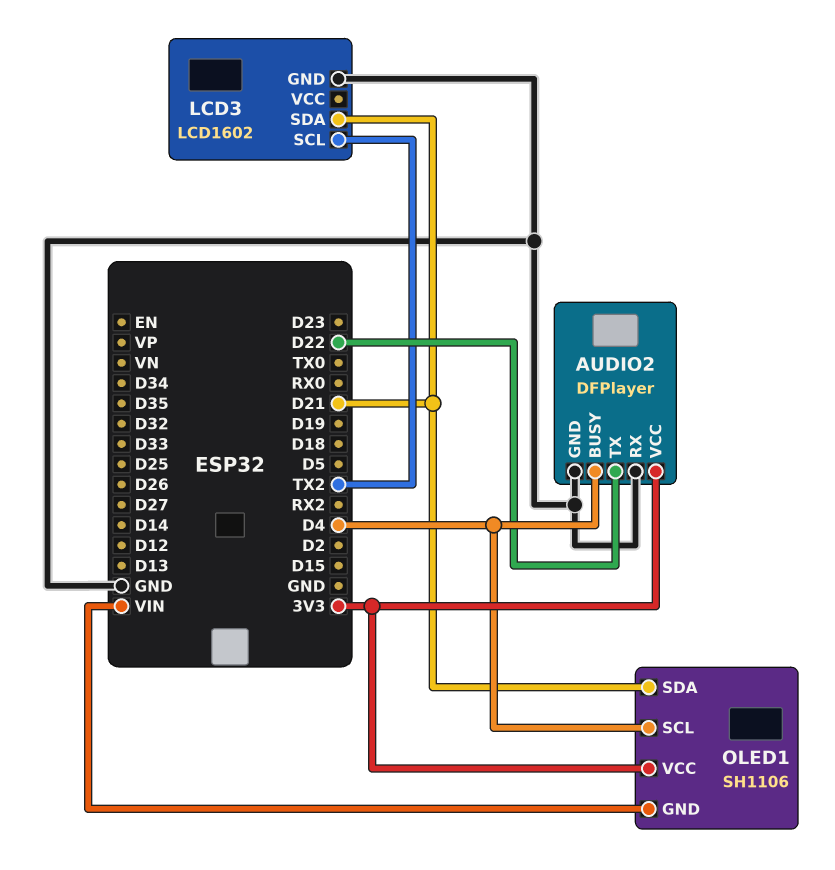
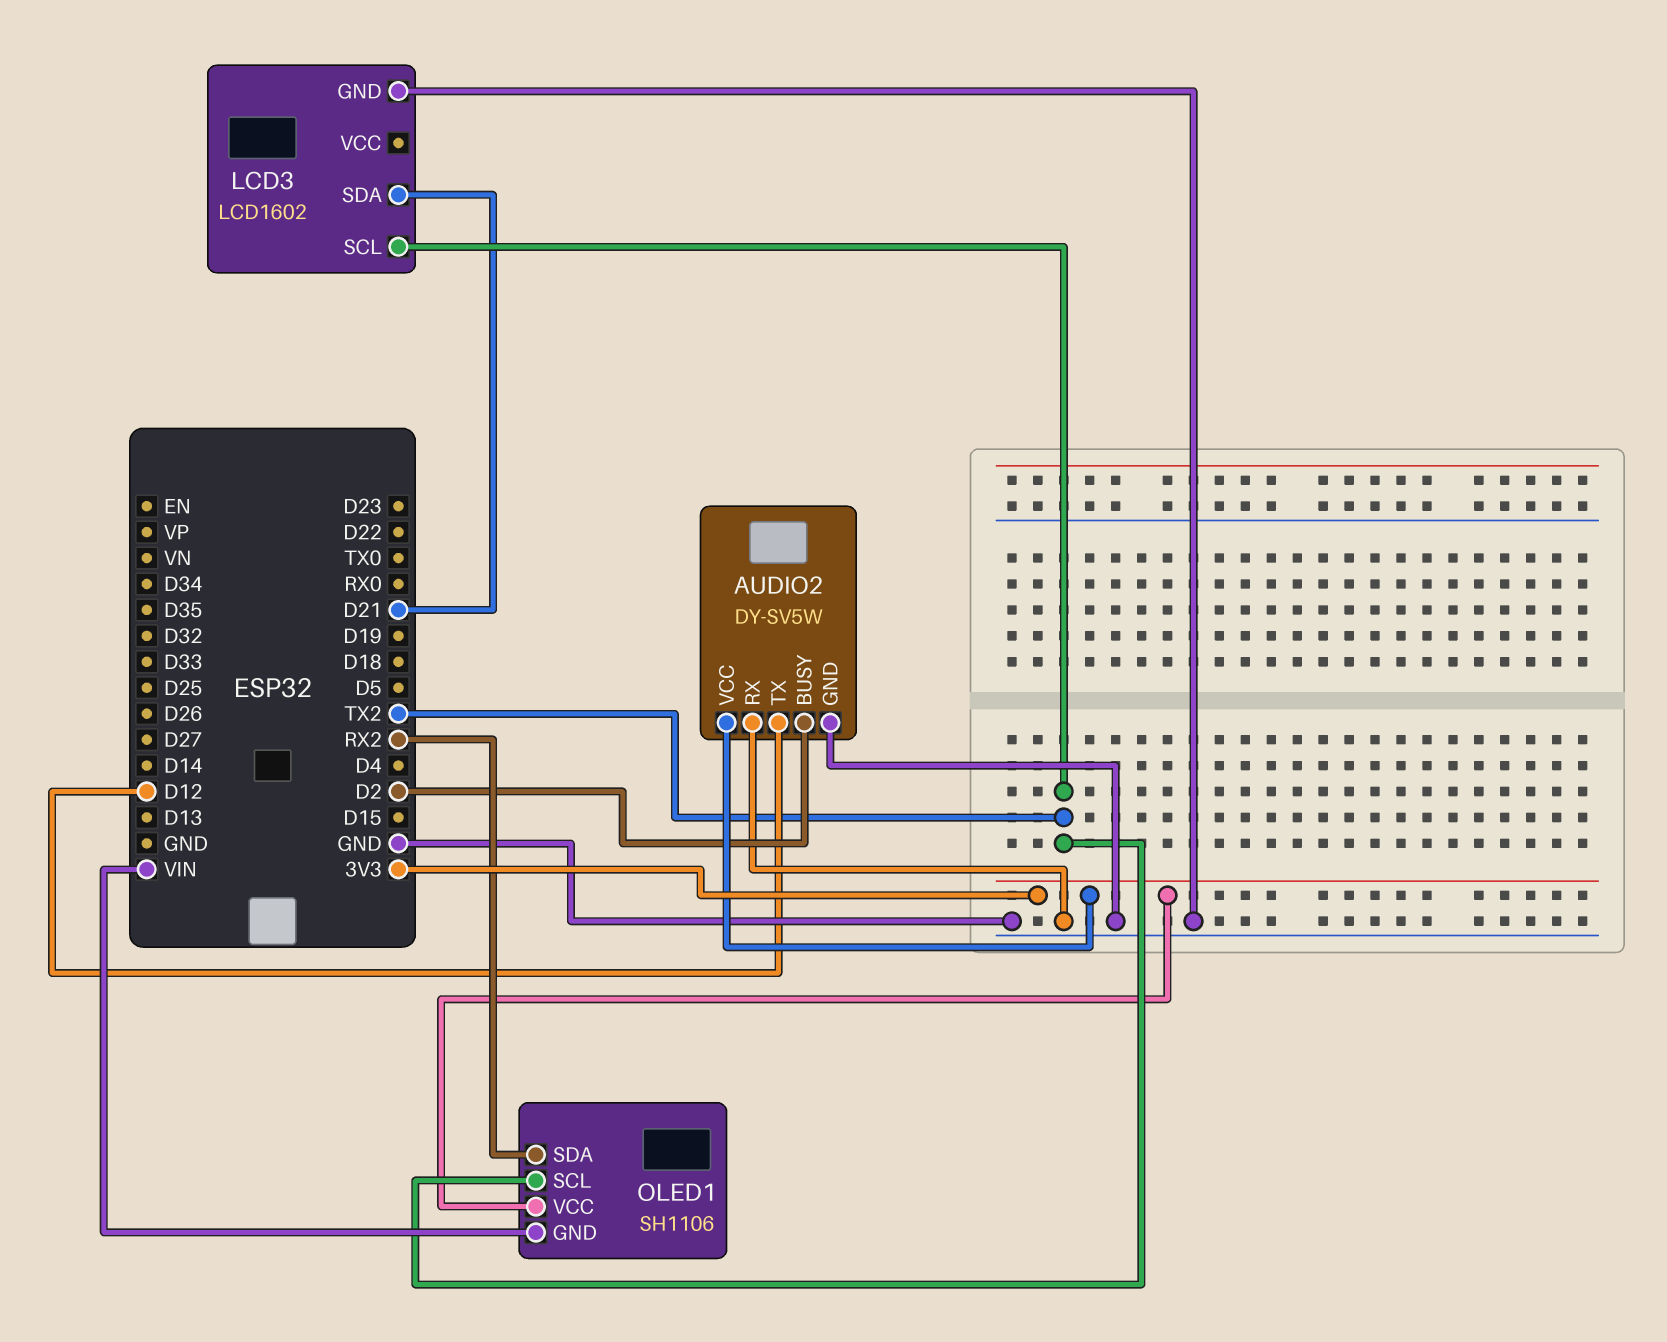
AUDIO2: DFPlayer -> DY-SV5W
AUDIO2 pin BUSY: D4 -> D2
AUDIO2 pin TX: D22 -> D12
OLED1 pin SCL: D4 -> TX2
OLED1 pin SDA: D21 -> RX2

